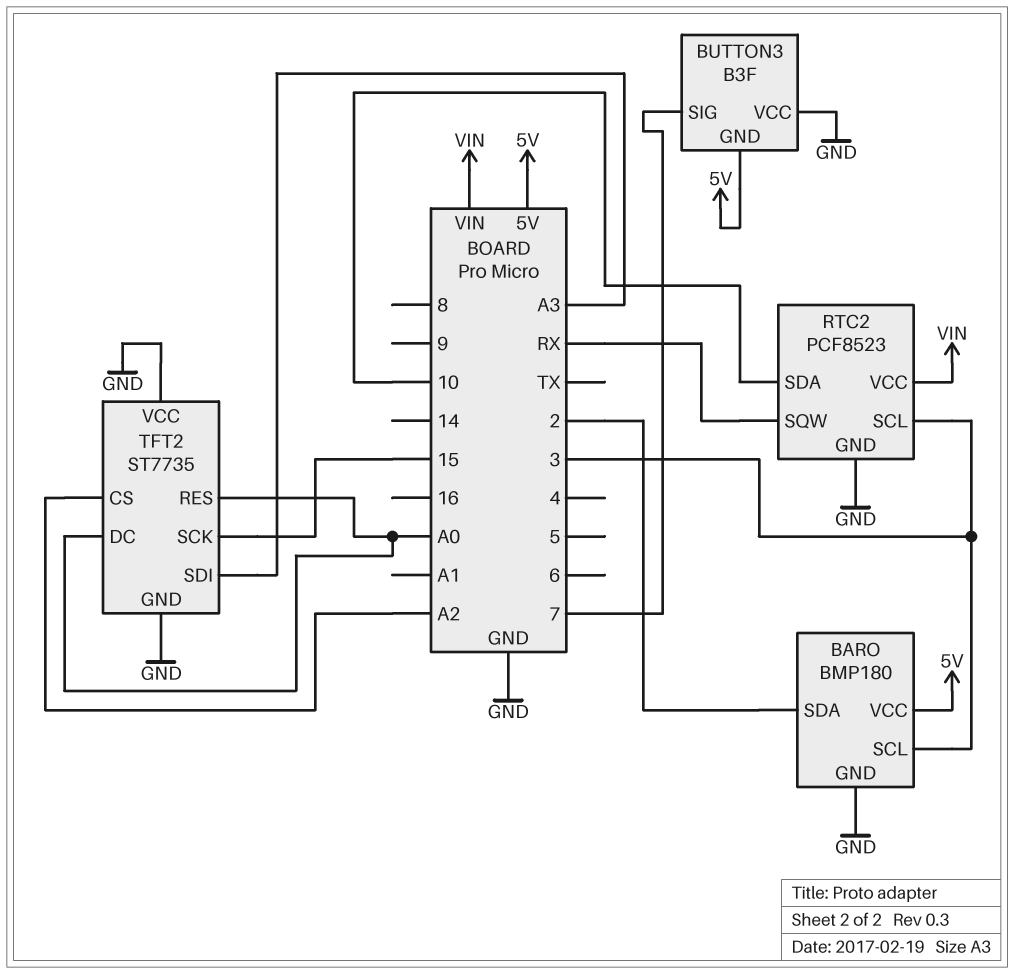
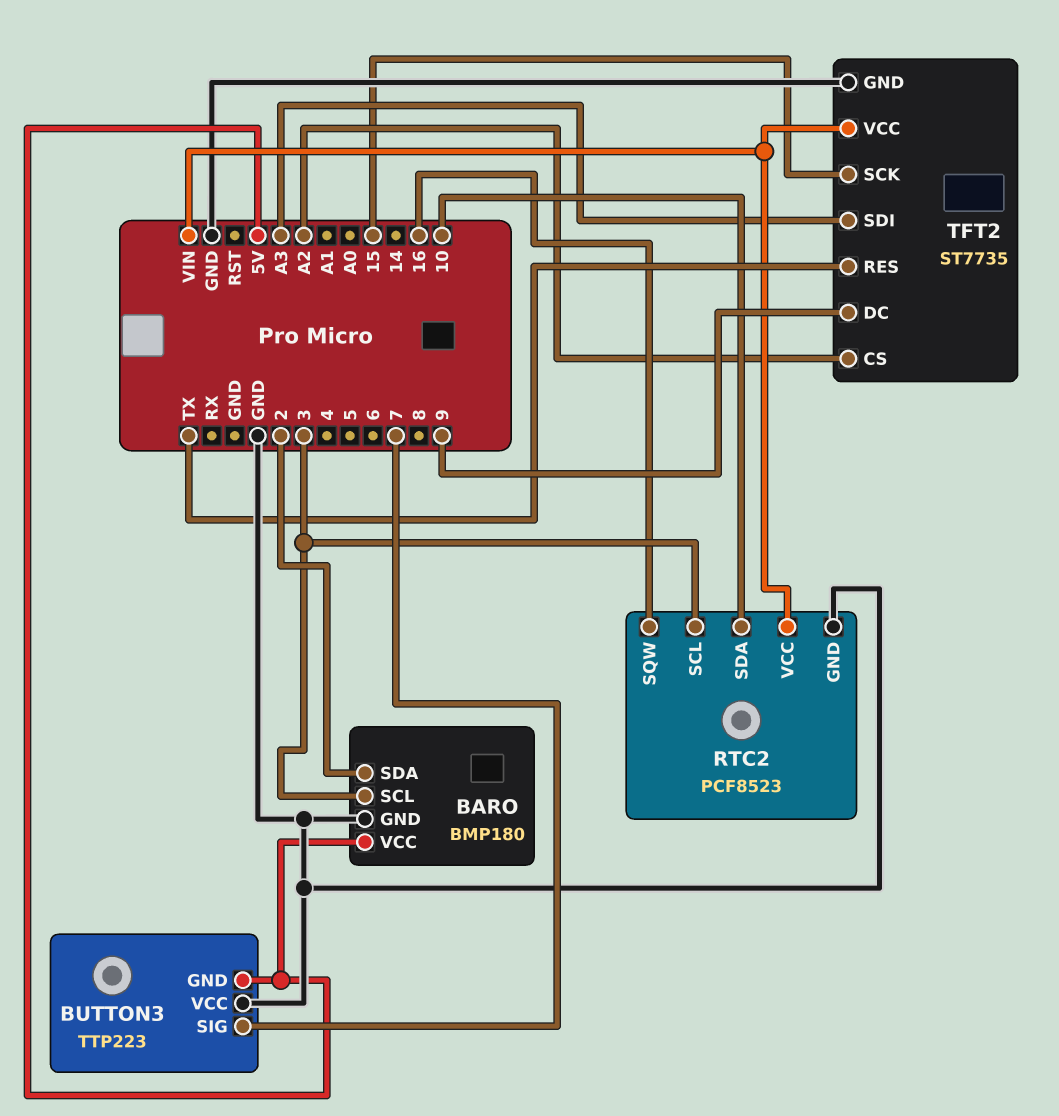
BUTTON3: B3F -> TTP223
RTC2 pin SQW: RX -> 16
TFT2 pin DC: A0 -> 9
TFT2 pin RES: A0 -> TX
TFT2 pin VCC: GND -> VIN

